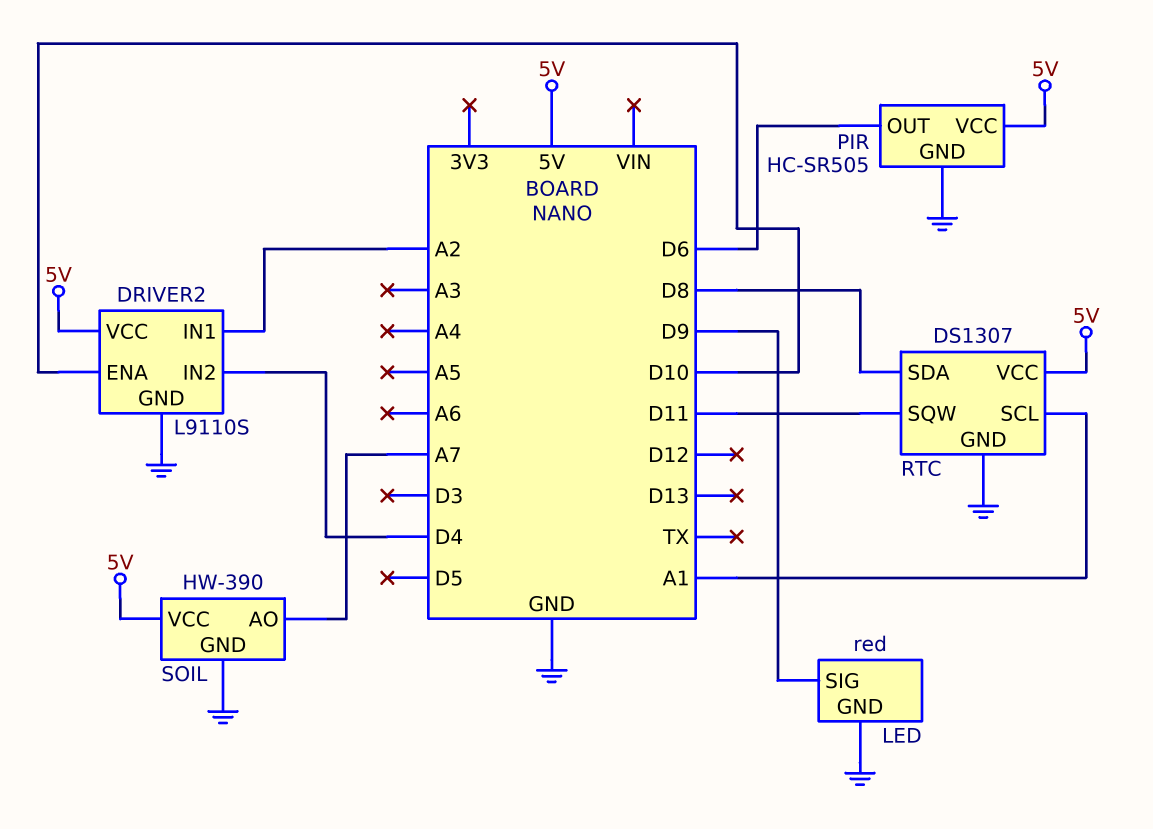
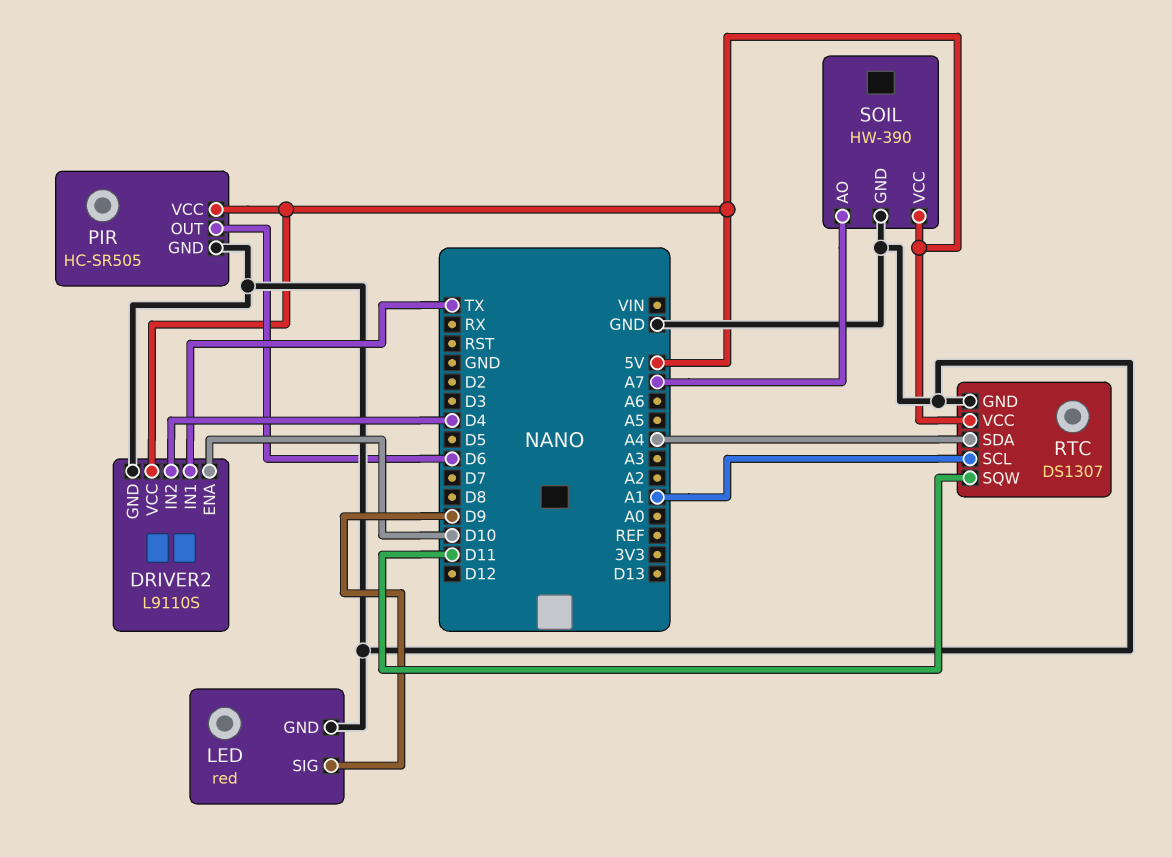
DRIVER2 pin IN1: A2 -> TX
RTC pin SDA: D8 -> A4

